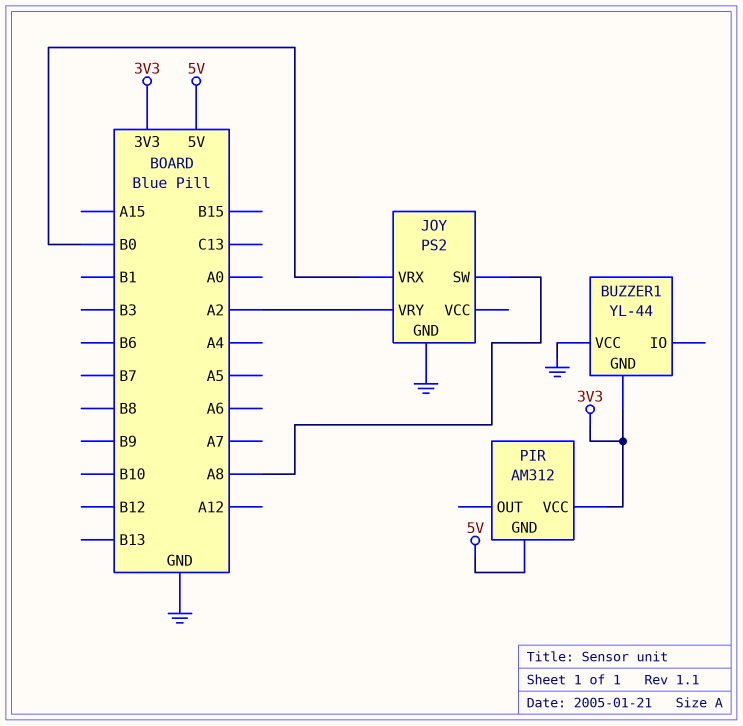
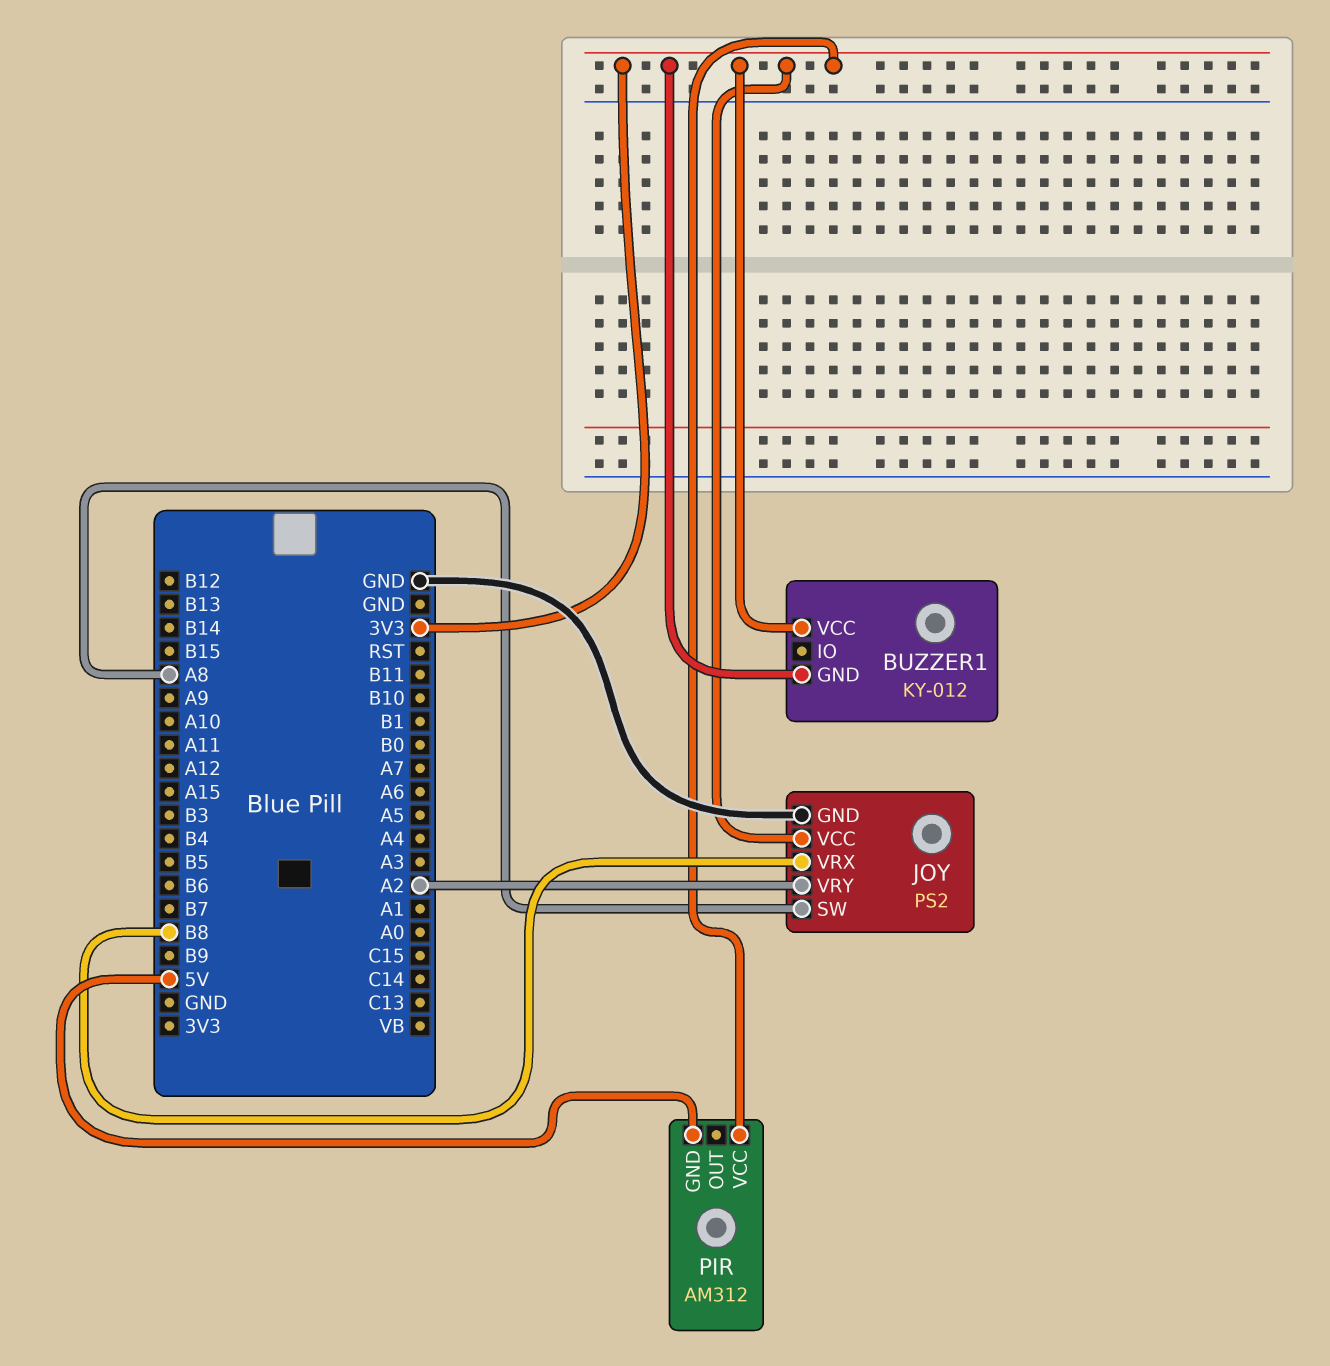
BUZZER1: YL-44 -> KY-012
BUZZER1 pin VCC: GND -> 3V3
JOY pin VCC: none -> 3V3
JOY pin VRX: B0 -> B8

